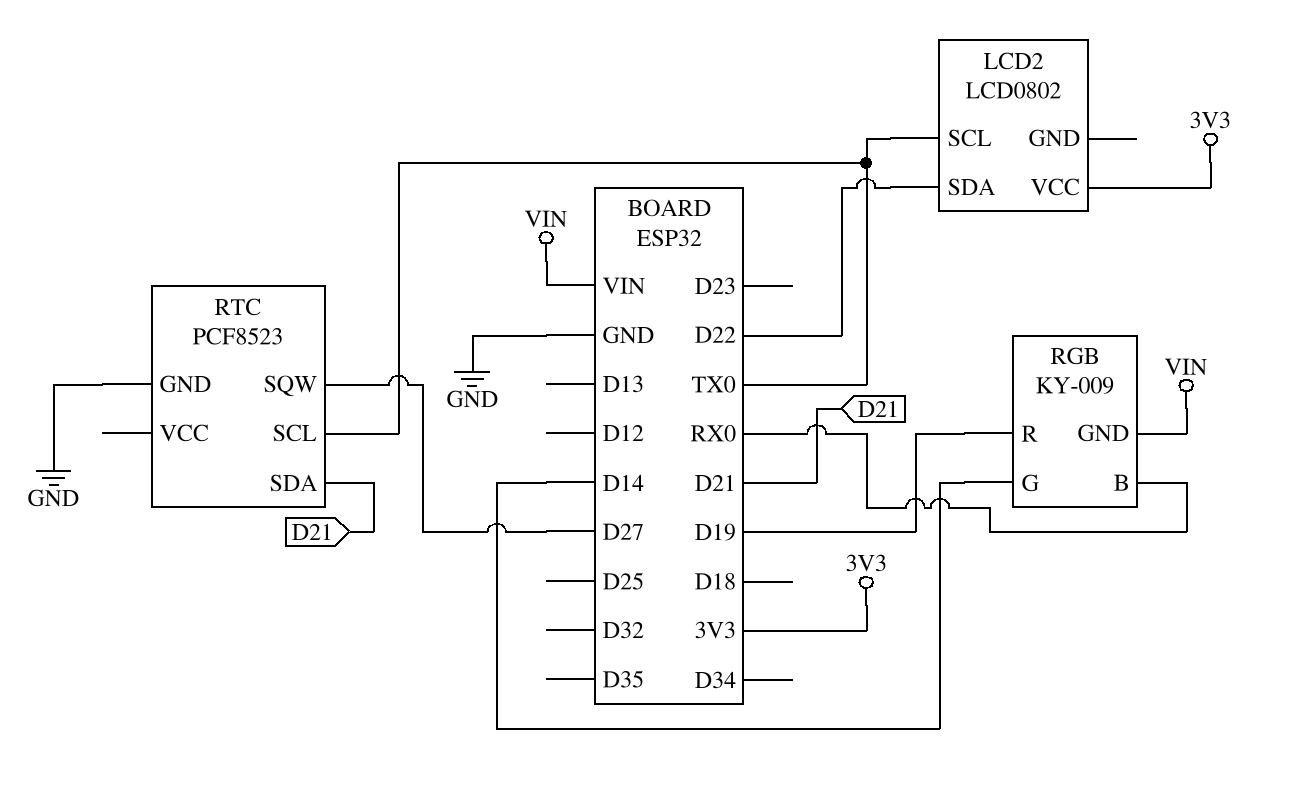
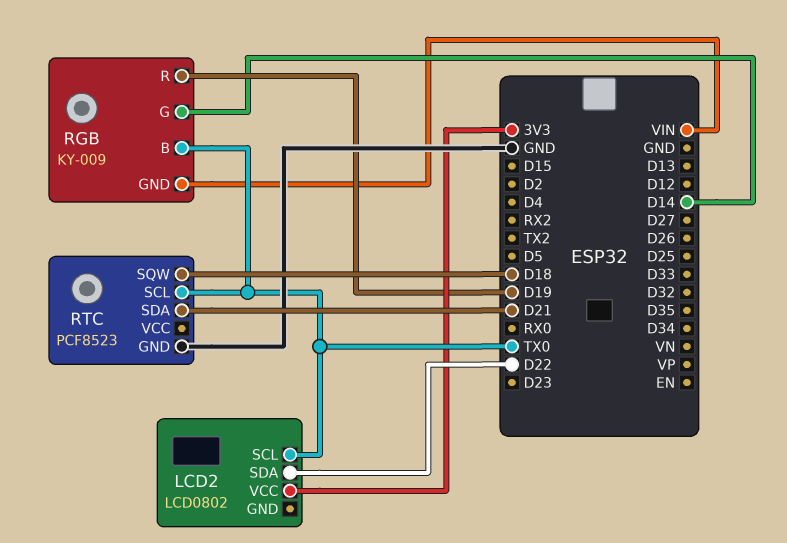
RGB pin B: RX0 -> TX0
RTC pin SQW: D27 -> D18

